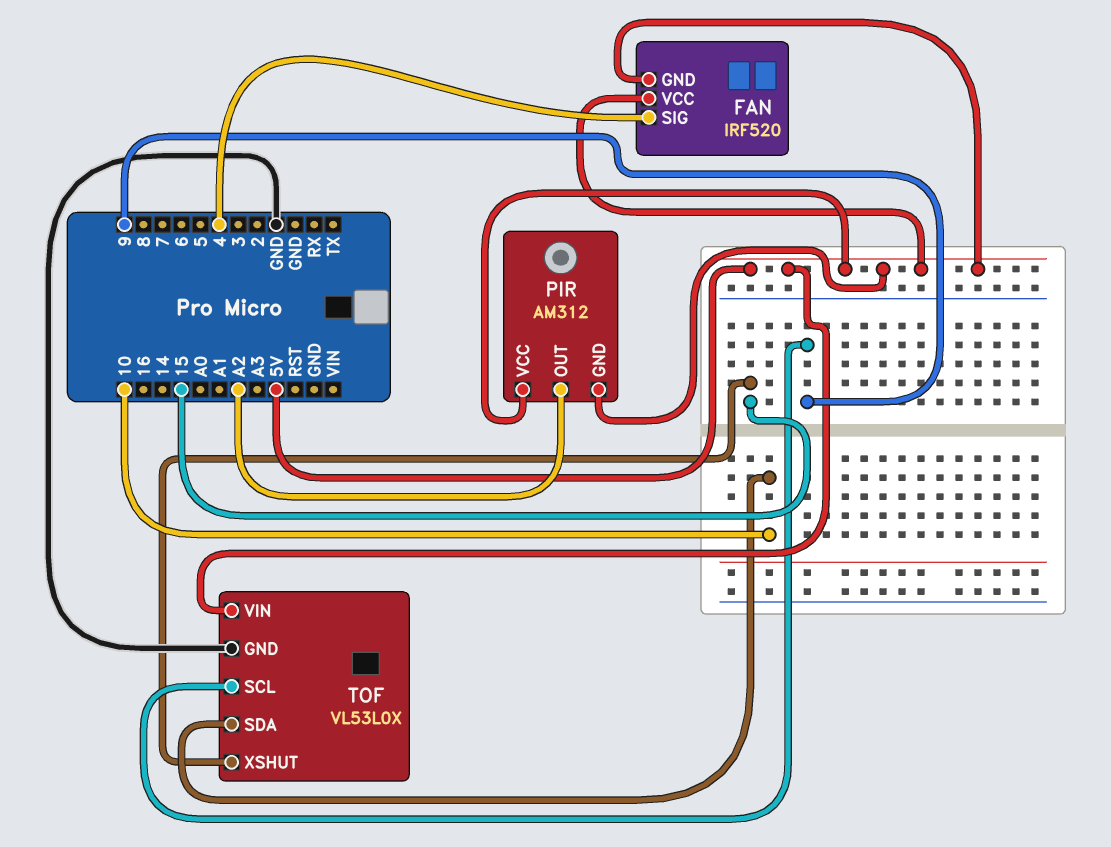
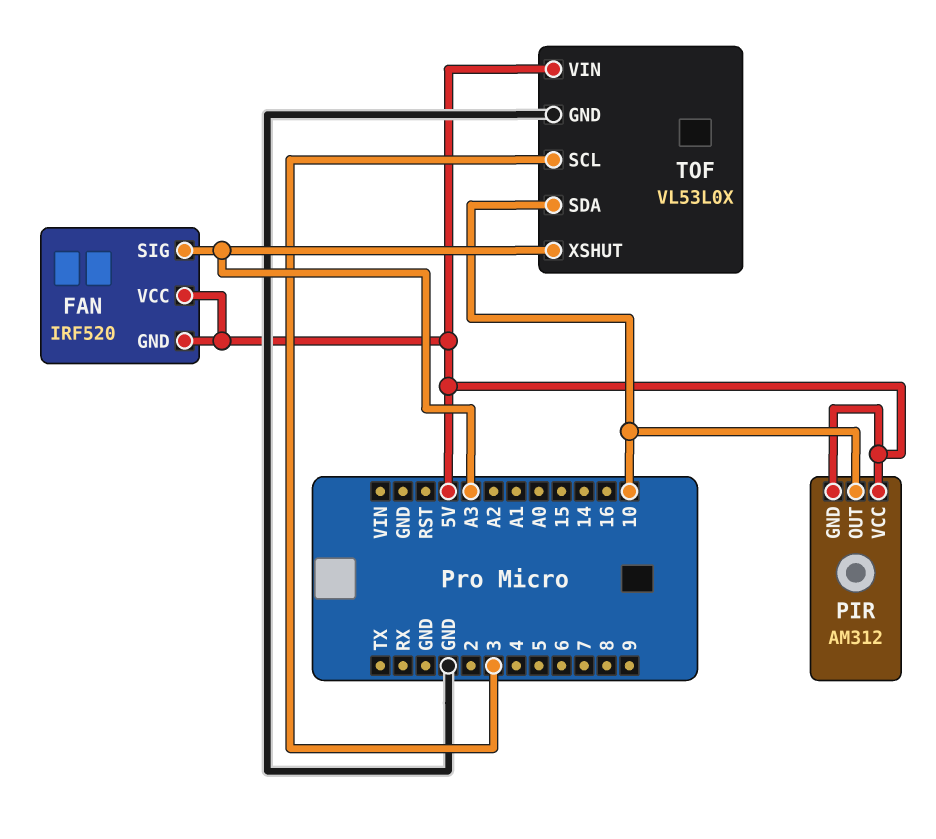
FAN pin SIG: 4 -> A3
PIR pin OUT: A2 -> 10
TOF pin SCL: 9 -> 3
TOF pin XSHUT: 15 -> A3

